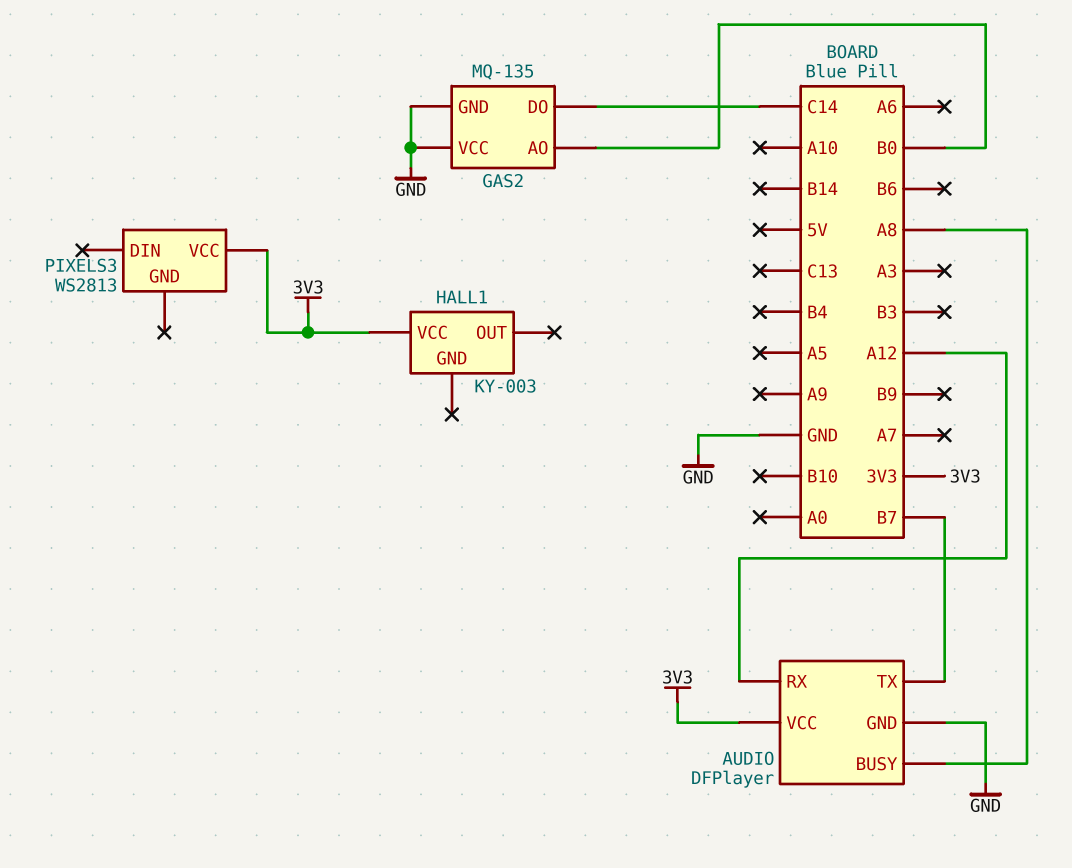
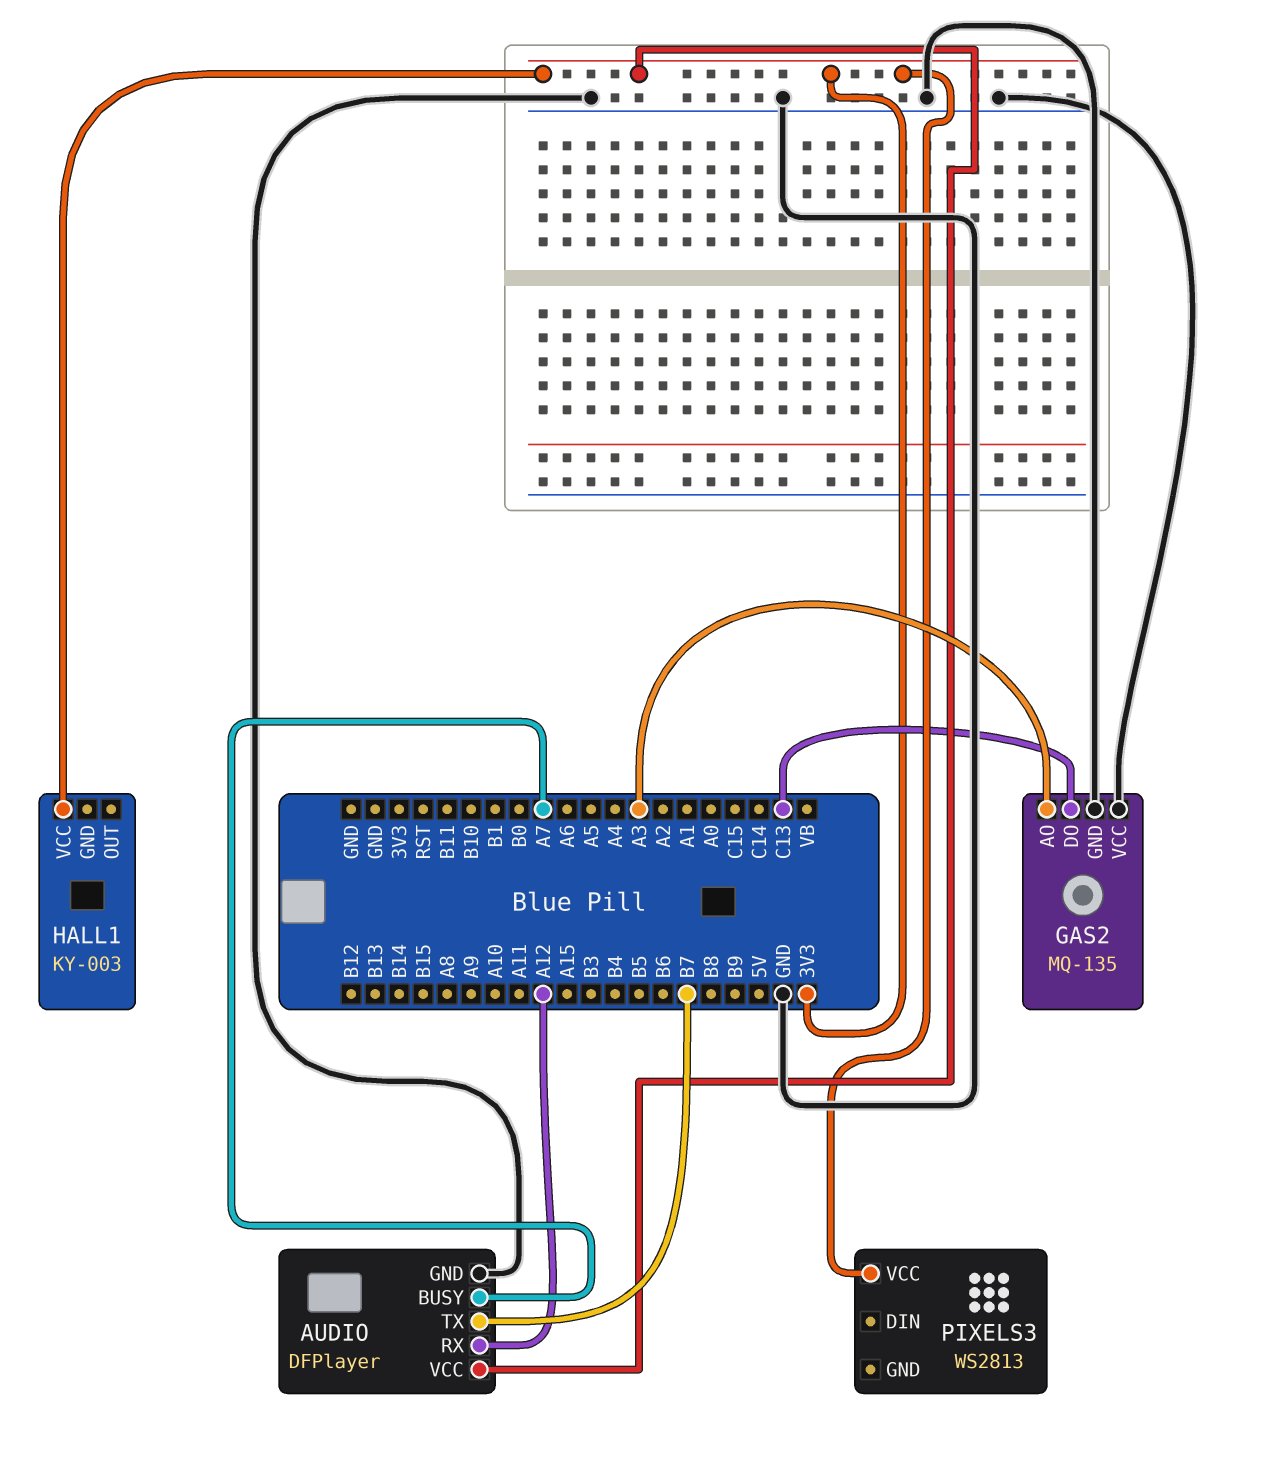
AUDIO pin BUSY: A8 -> A7
GAS2 pin AO: B0 -> A3
GAS2 pin DO: C14 -> C13

